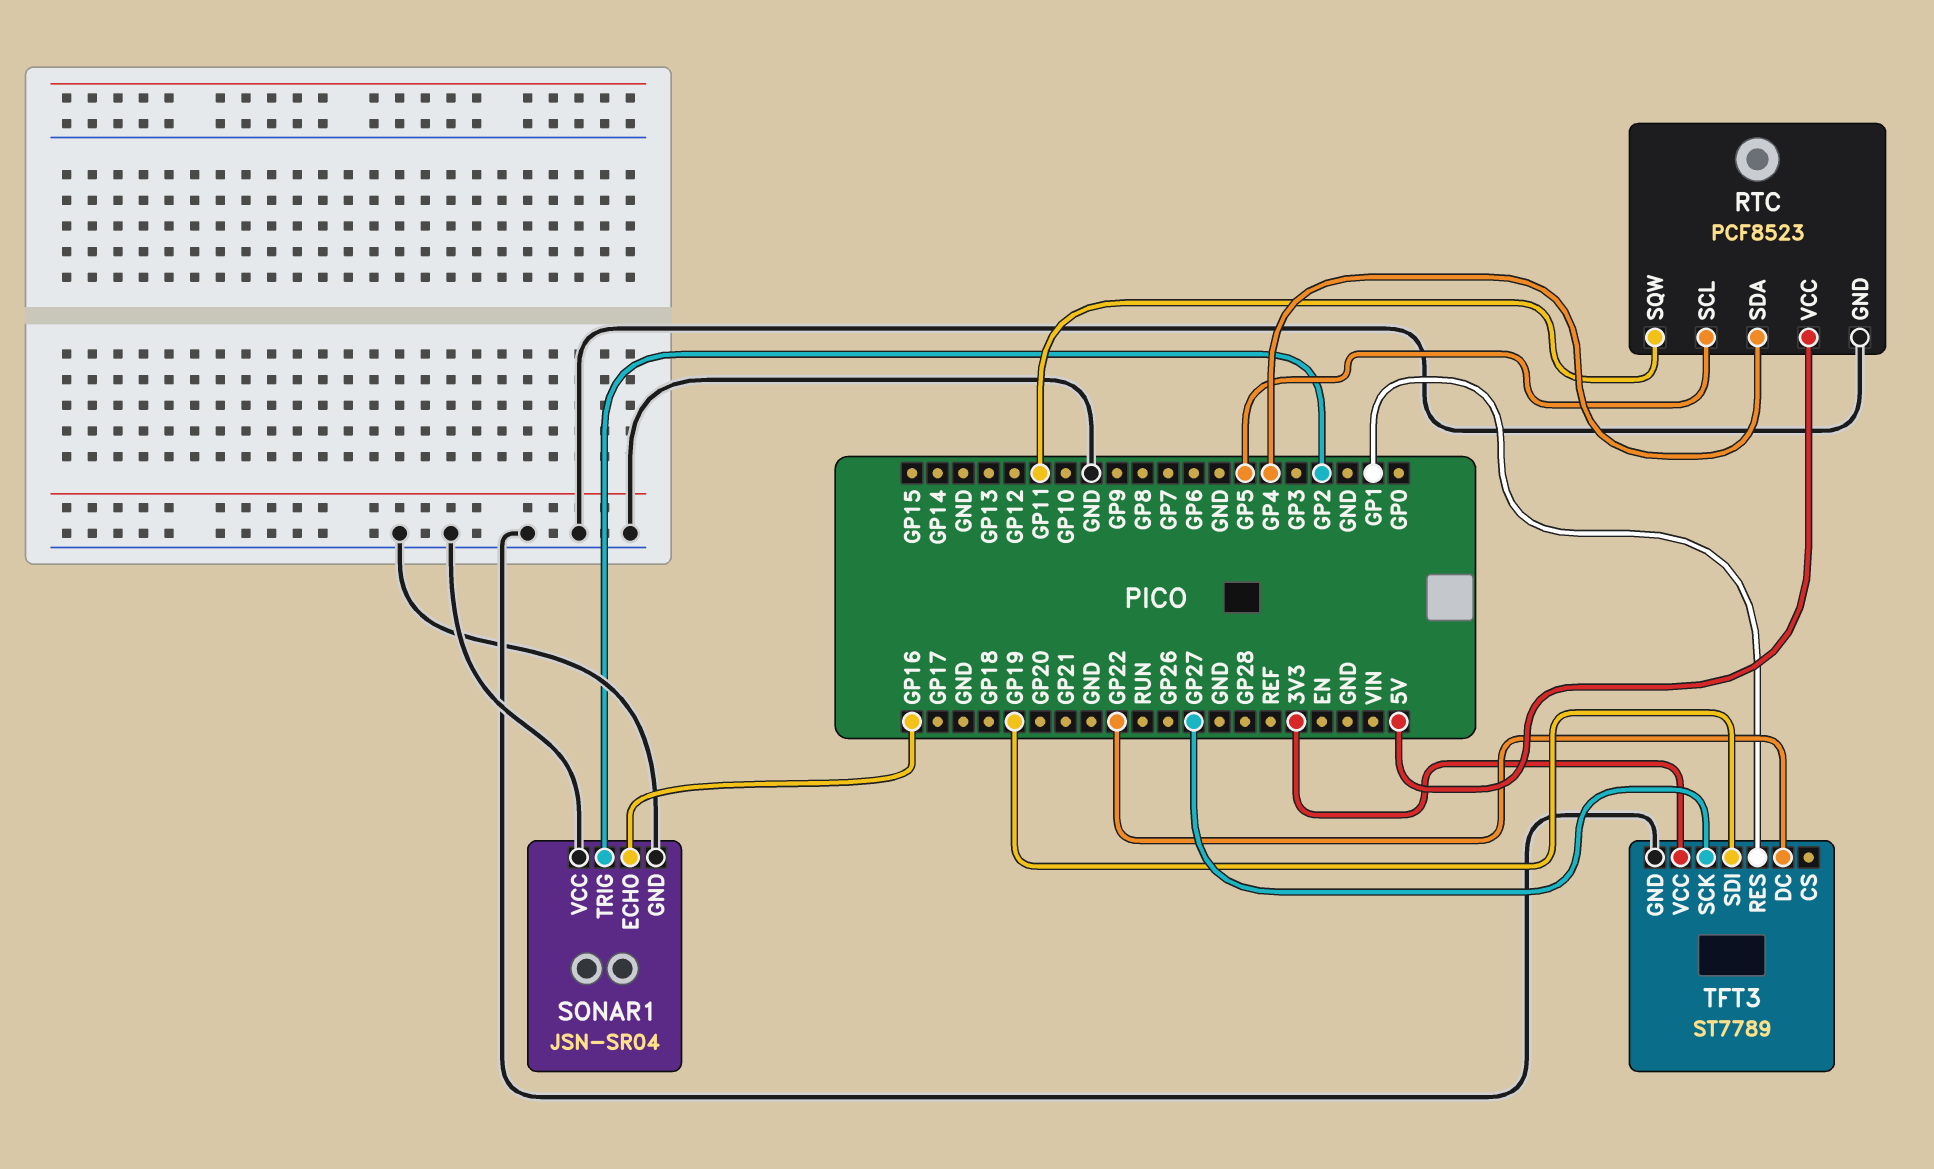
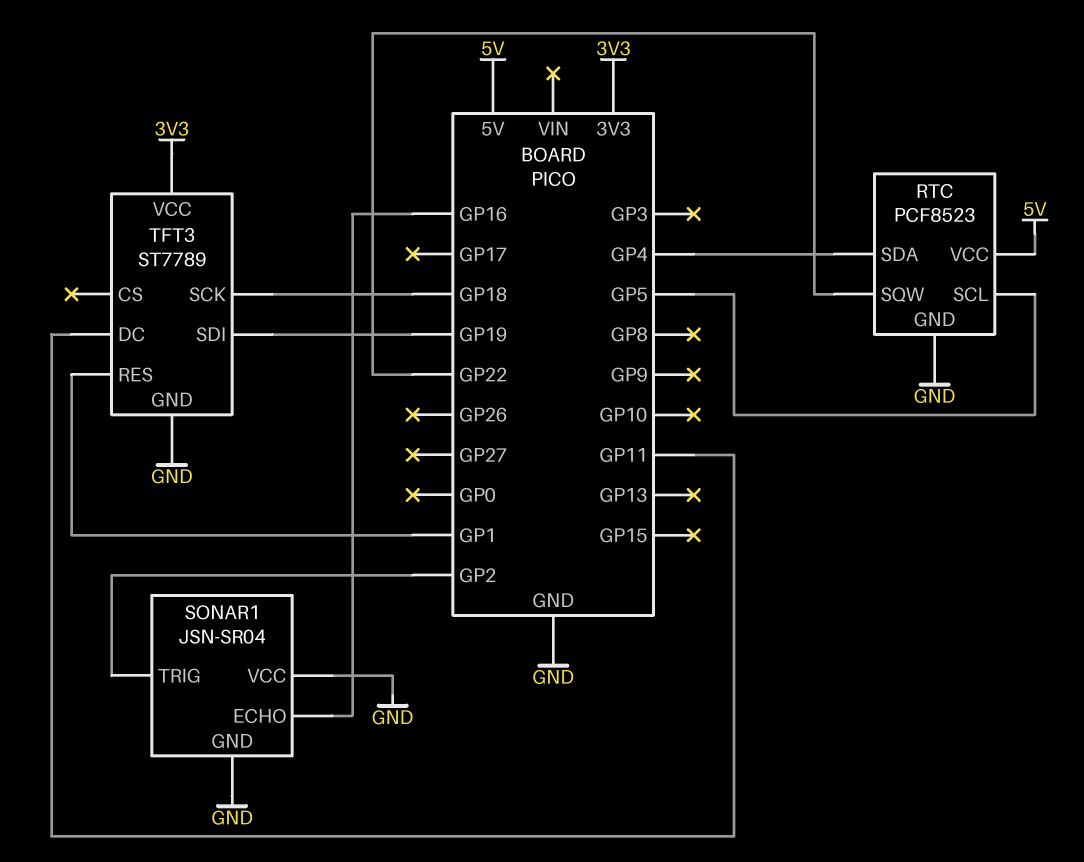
RTC pin SQW: GP11 -> GP22
TFT3 pin DC: GP22 -> GP11
TFT3 pin SCK: GP27 -> GP18

